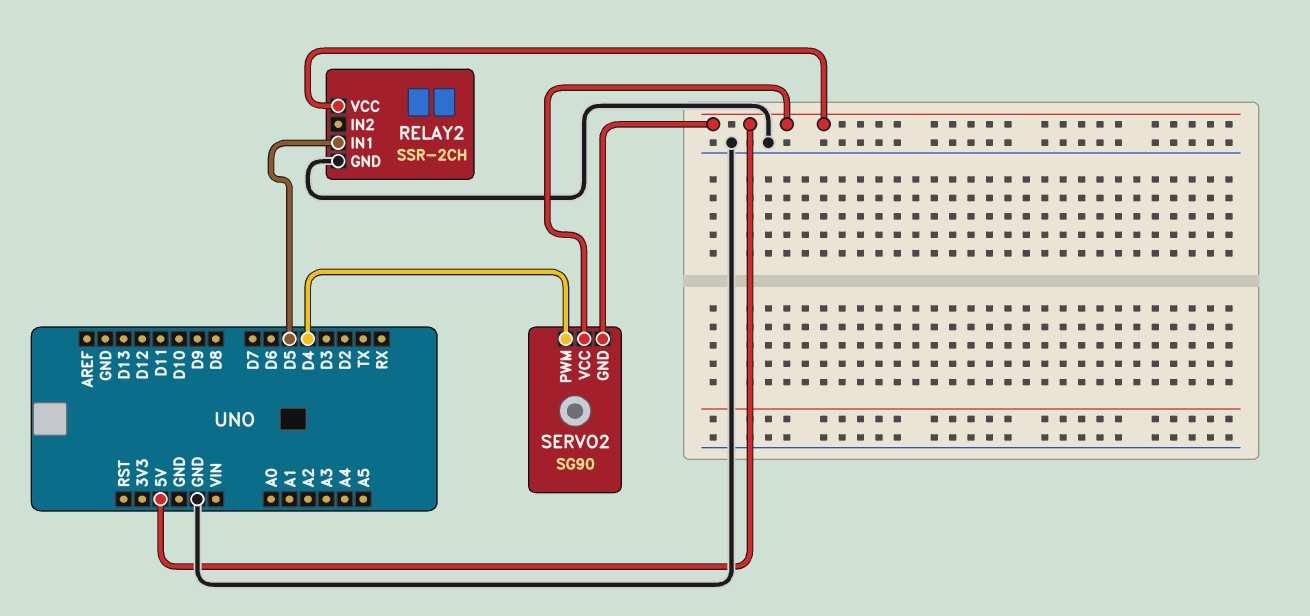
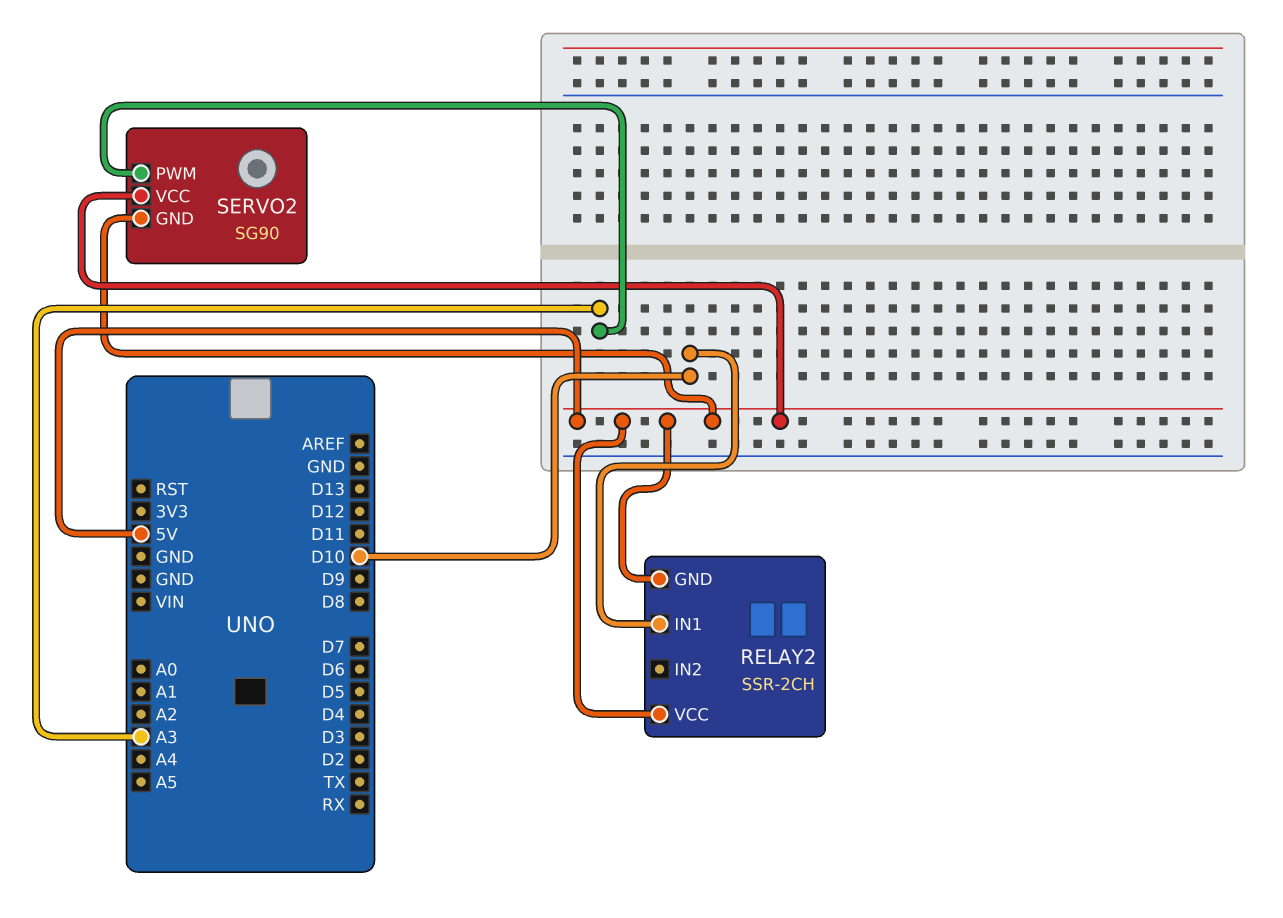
RELAY2 pin GND: GND -> 5V
RELAY2 pin IN1: D5 -> D10
SERVO2 pin PWM: D4 -> A3

